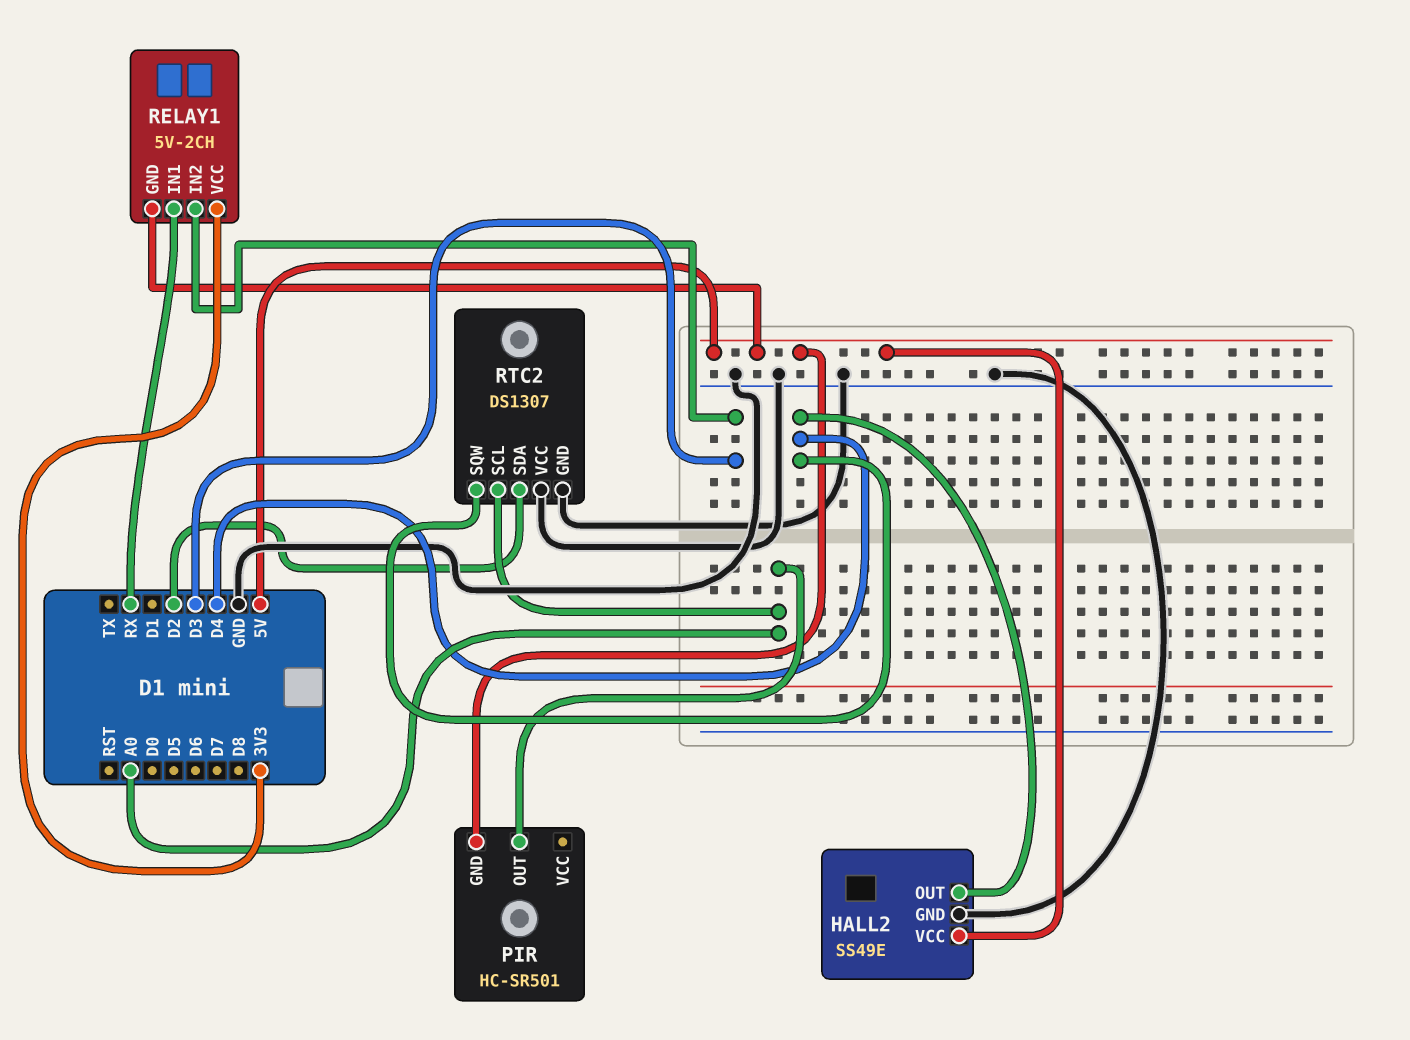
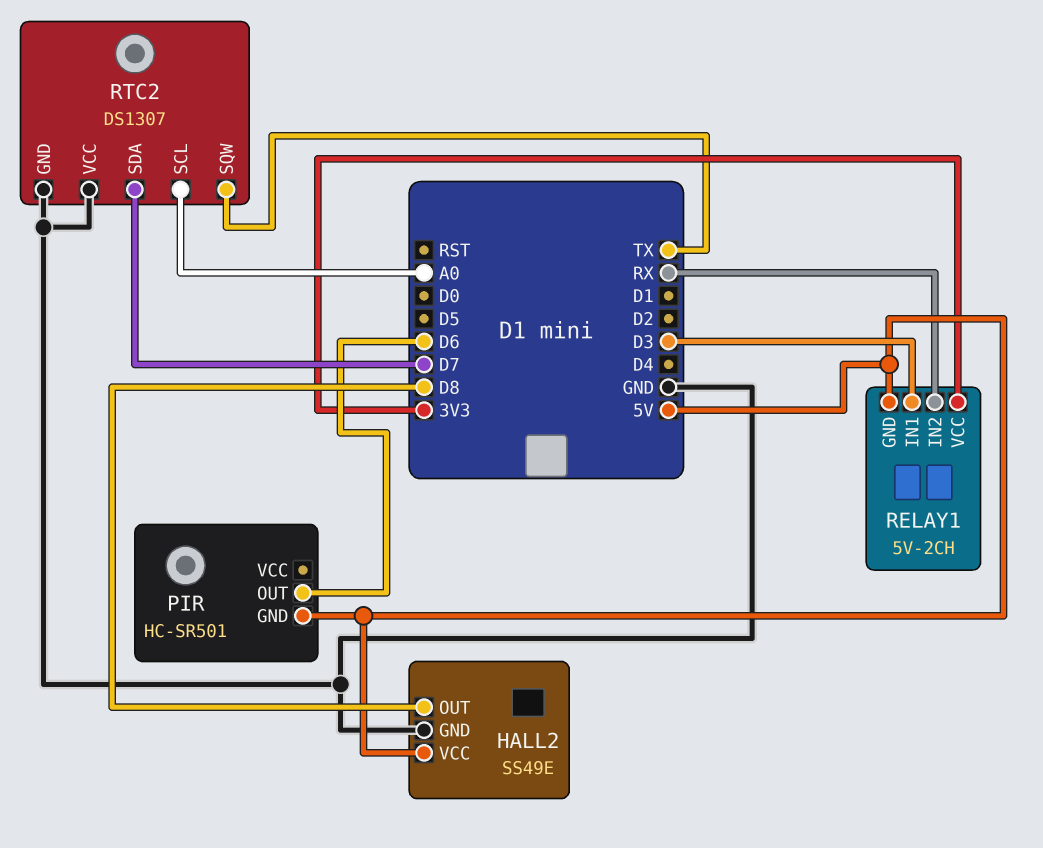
HALL2 pin OUT: D4 -> D8
PIR pin OUT: A0 -> D6
RELAY1 pin IN1: RX -> D3
RELAY1 pin IN2: D3 -> RX
RTC2 pin SDA: D2 -> D7
RTC2 pin SQW: D4 -> TX

